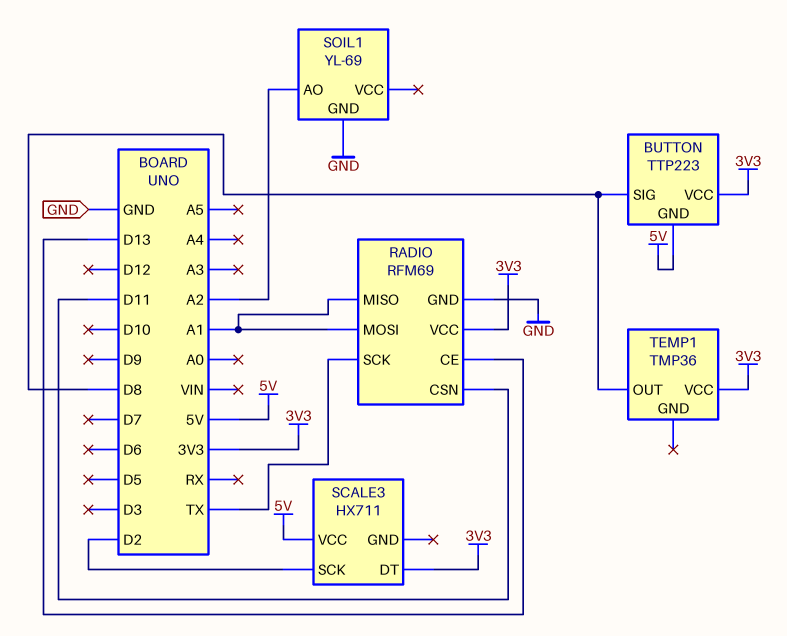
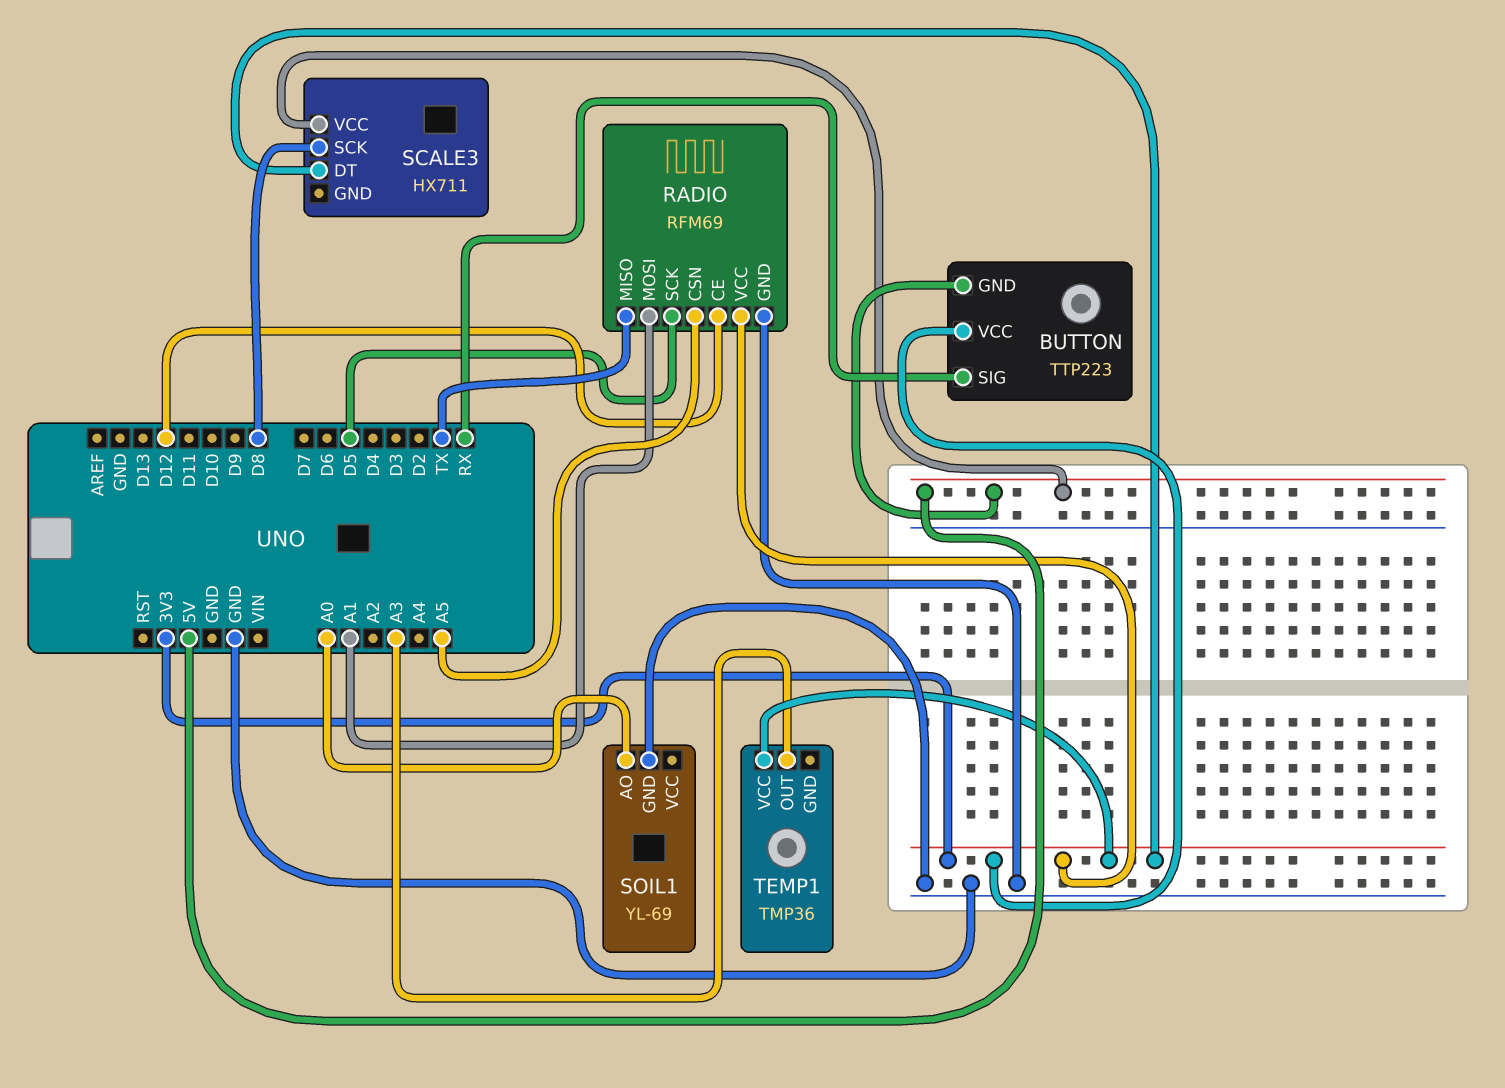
BUTTON pin SIG: D8 -> RX
RADIO pin CE: D13 -> D12
RADIO pin CSN: D11 -> A5
RADIO pin MISO: A1 -> TX
RADIO pin SCK: TX -> D5
SCALE3 pin SCK: D2 -> D8
SOIL1 pin AO: A2 -> A0
TEMP1 pin OUT: D8 -> A3

